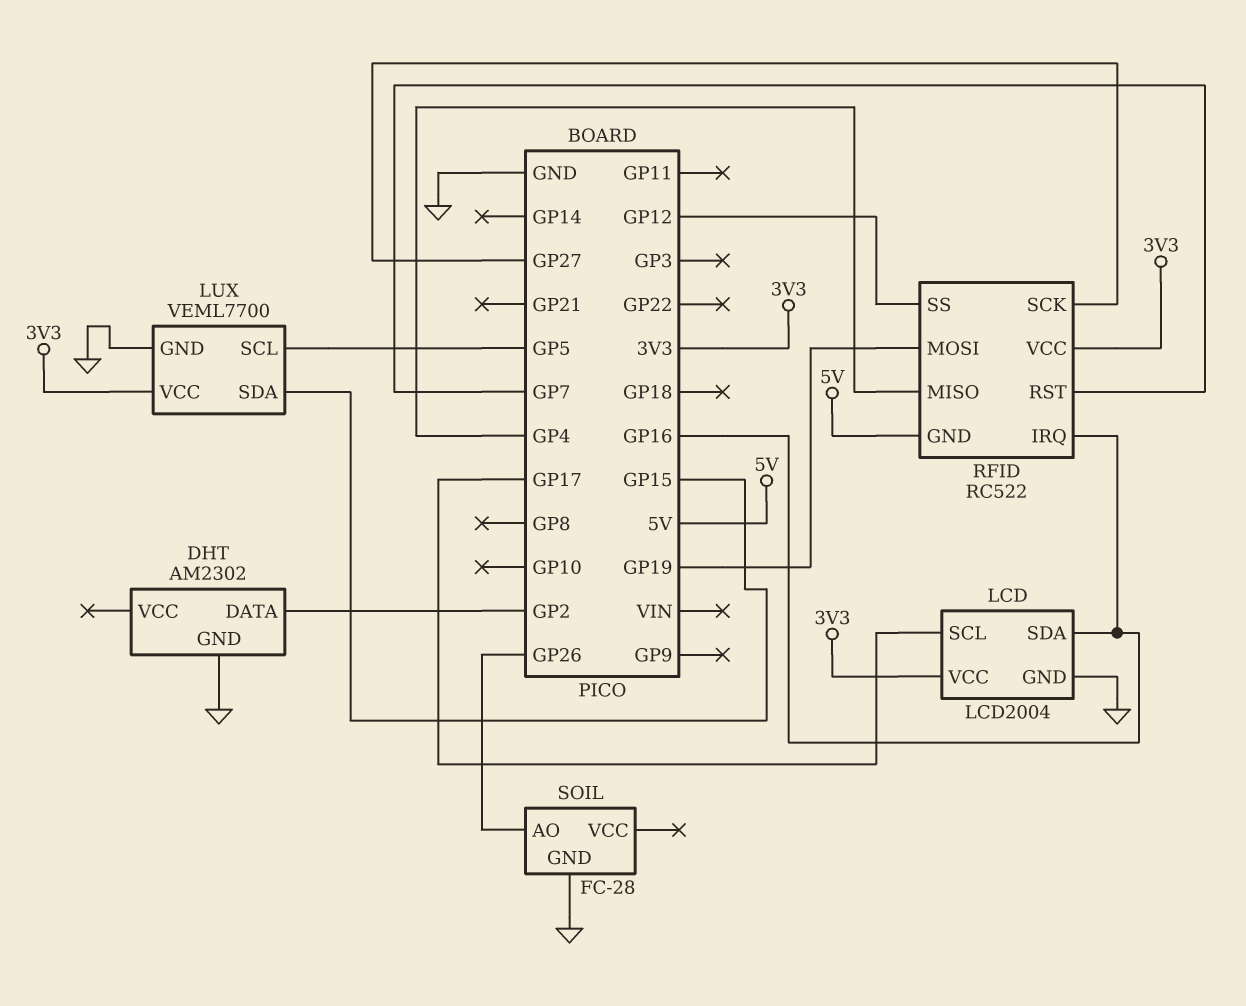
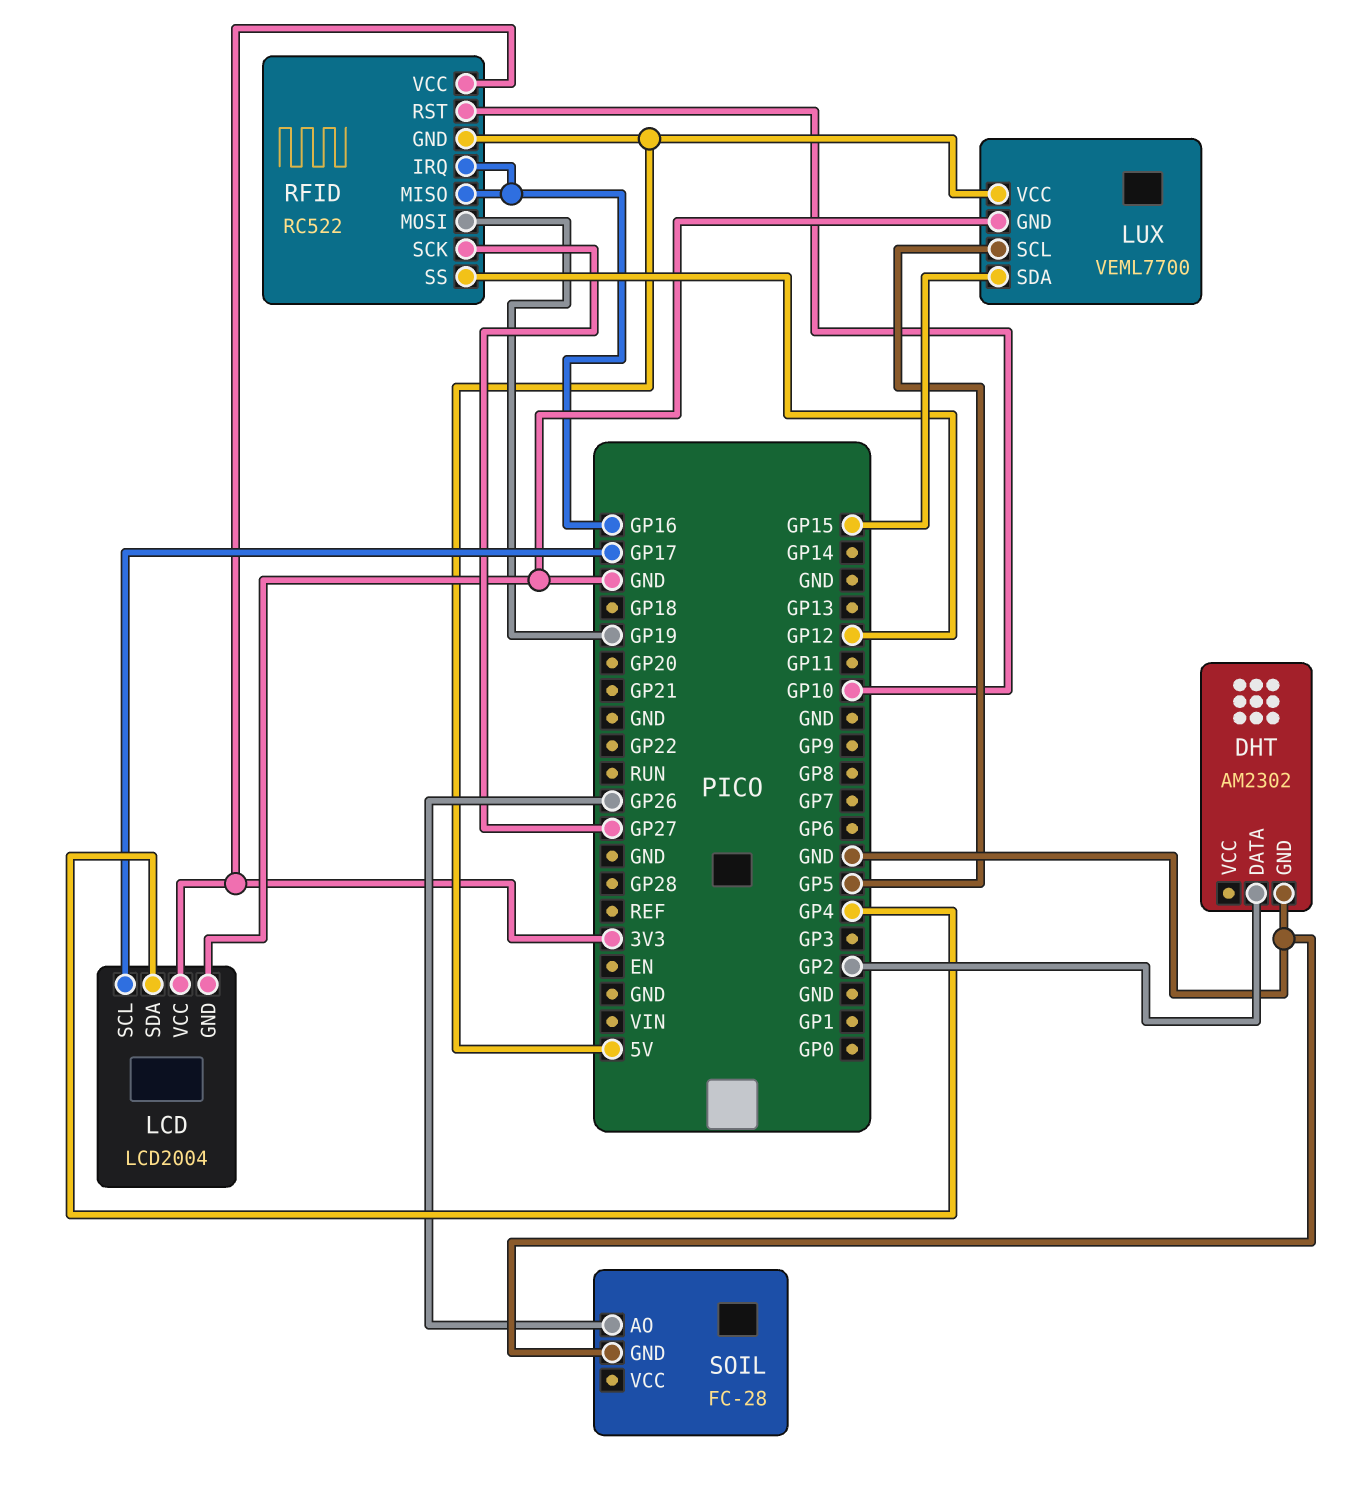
LCD pin SDA: GP16 -> GP4
LUX pin VCC: 3V3 -> 5V
RFID pin MISO: GP4 -> GP16
RFID pin RST: GP7 -> GP10

